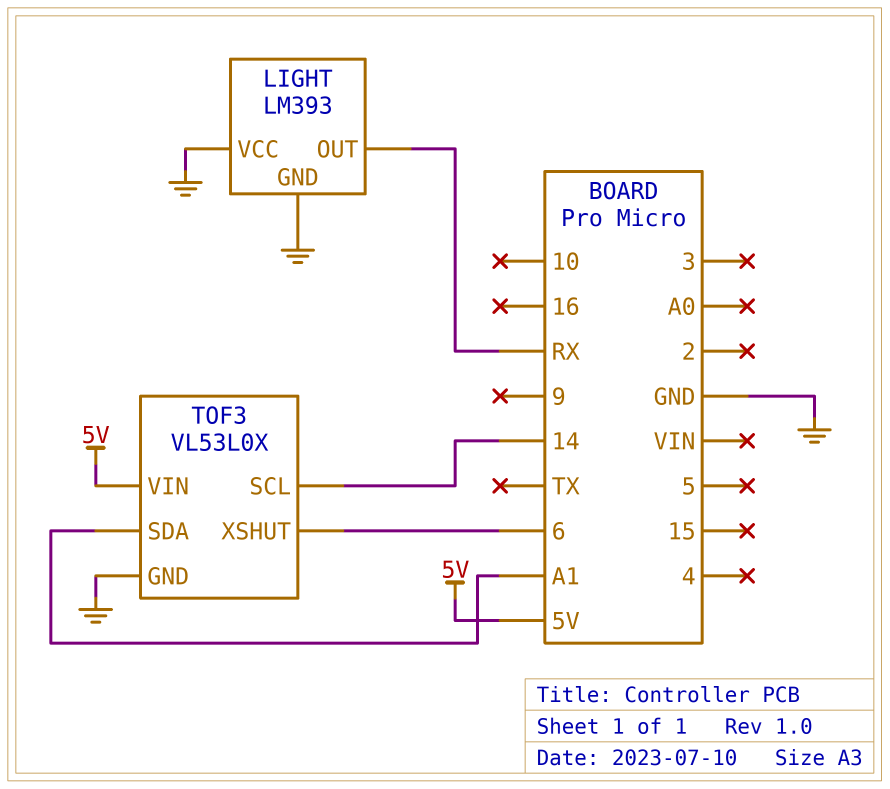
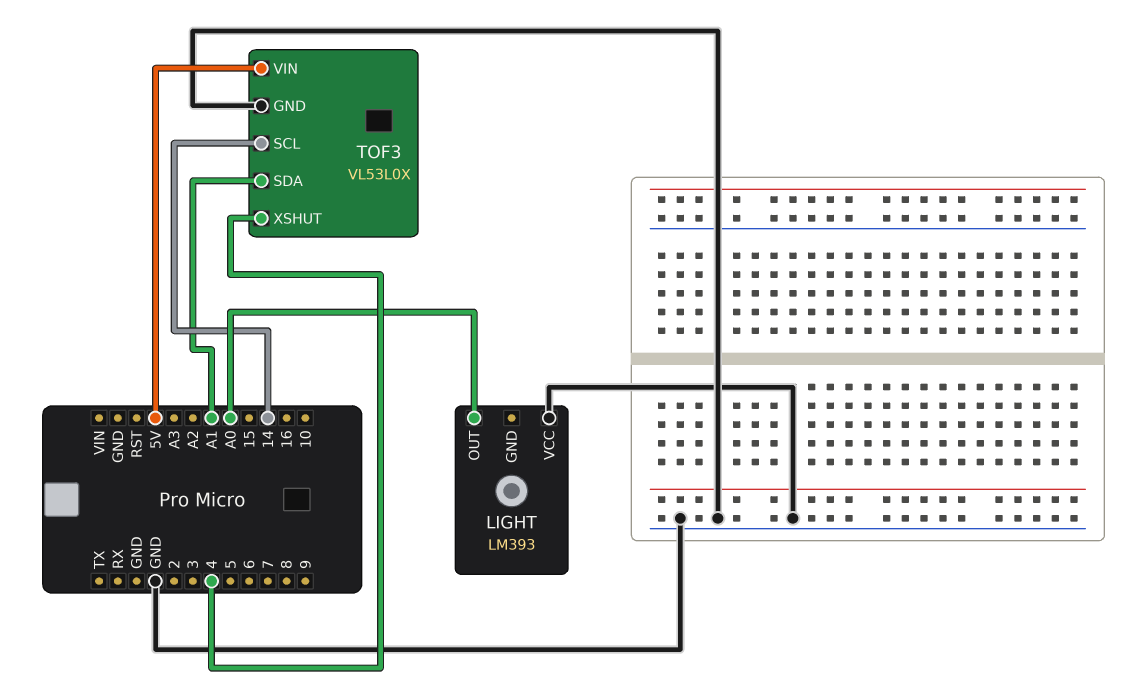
LIGHT pin GND: GND -> none
LIGHT pin OUT: RX -> A0
TOF3 pin XSHUT: 6 -> 4

